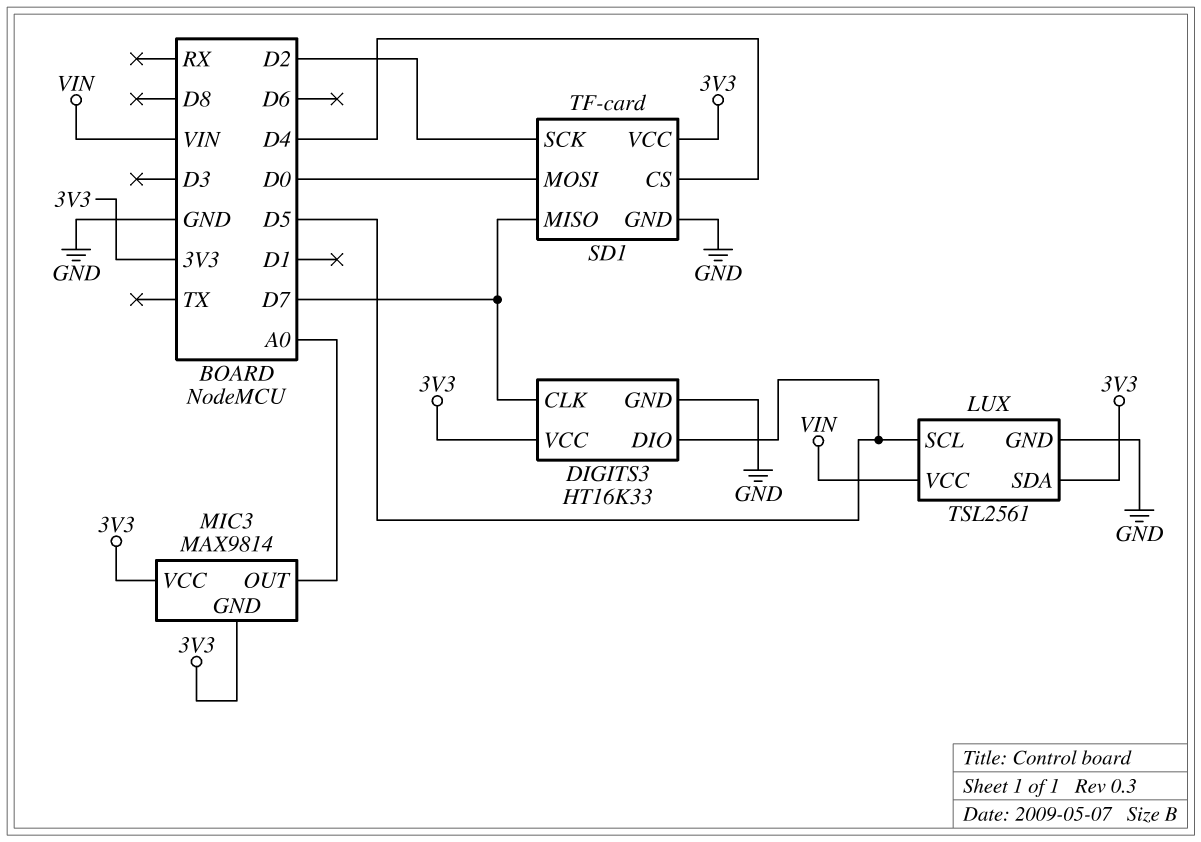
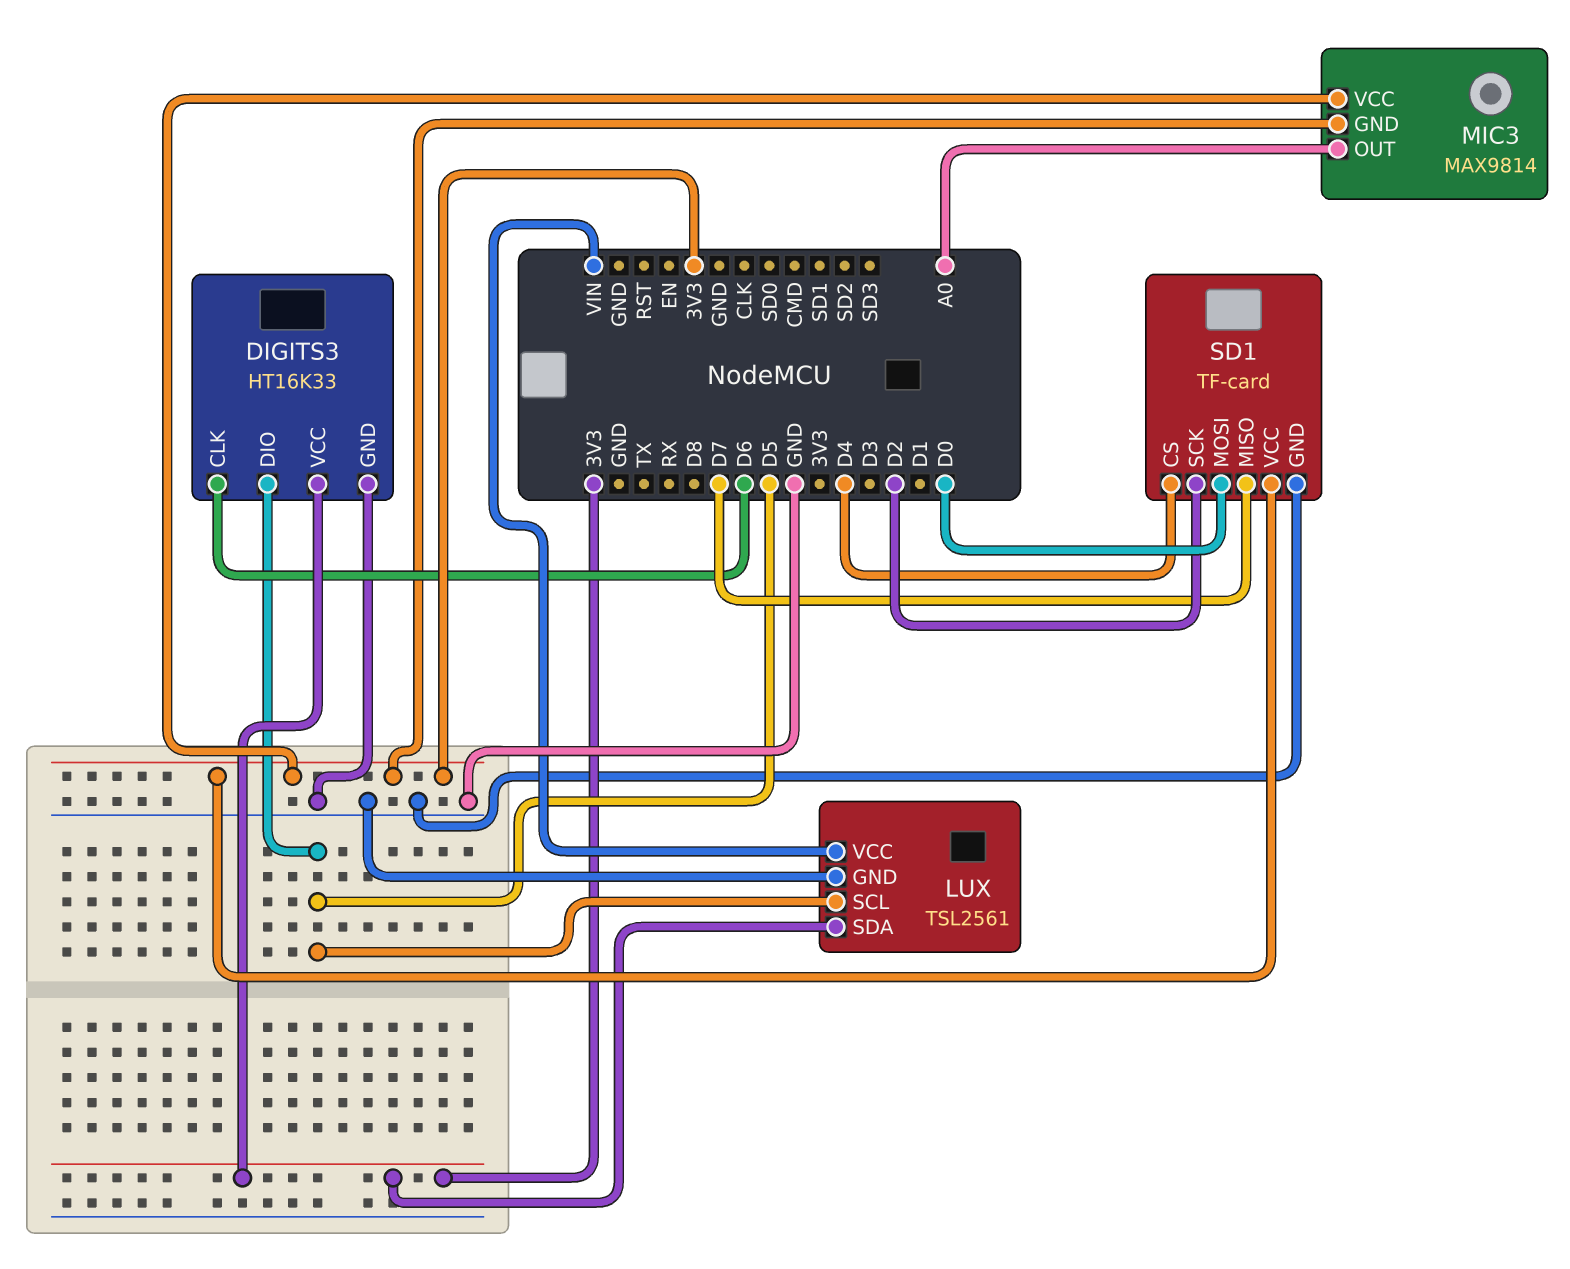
DIGITS3 pin CLK: D7 -> D6

